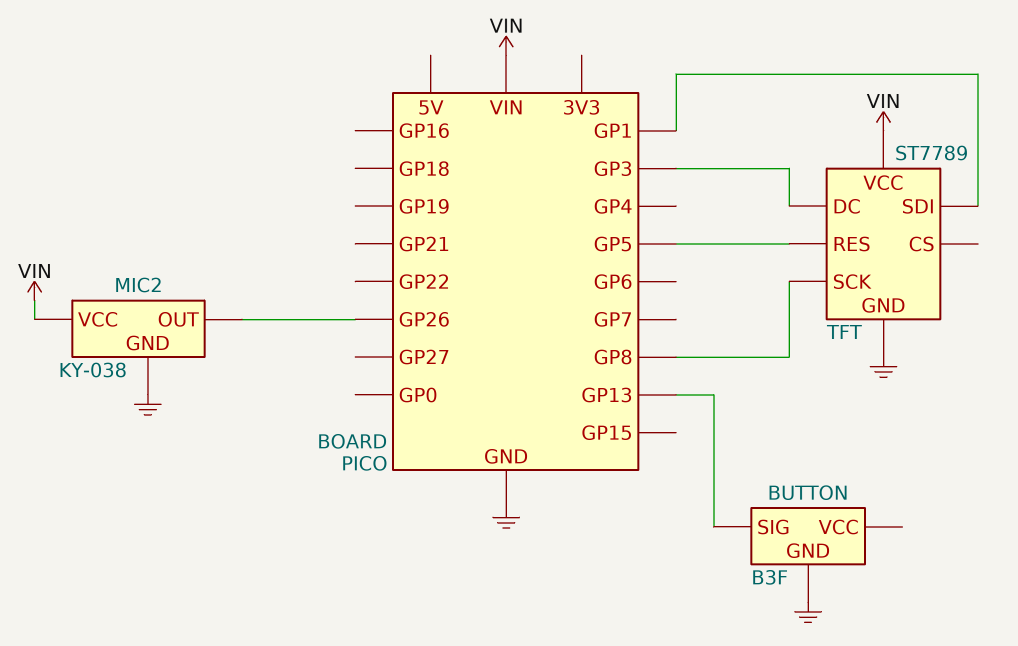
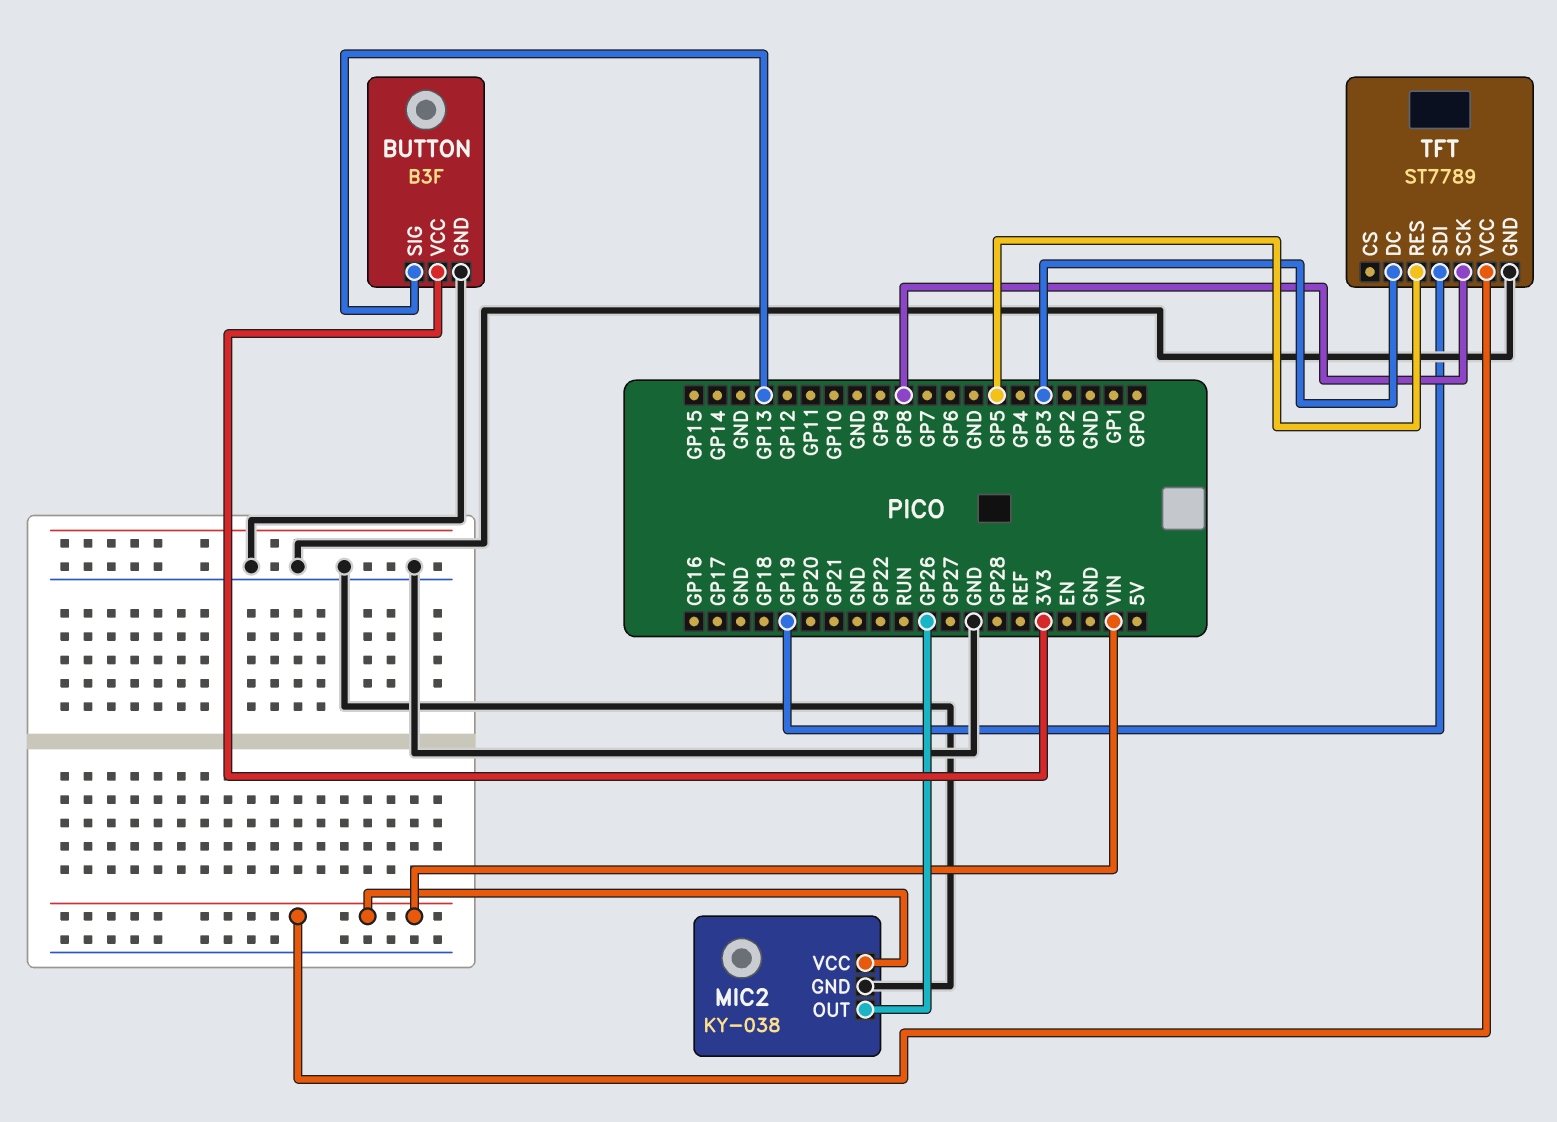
BUTTON pin VCC: none -> 3V3
TFT pin SDI: GP1 -> GP19

